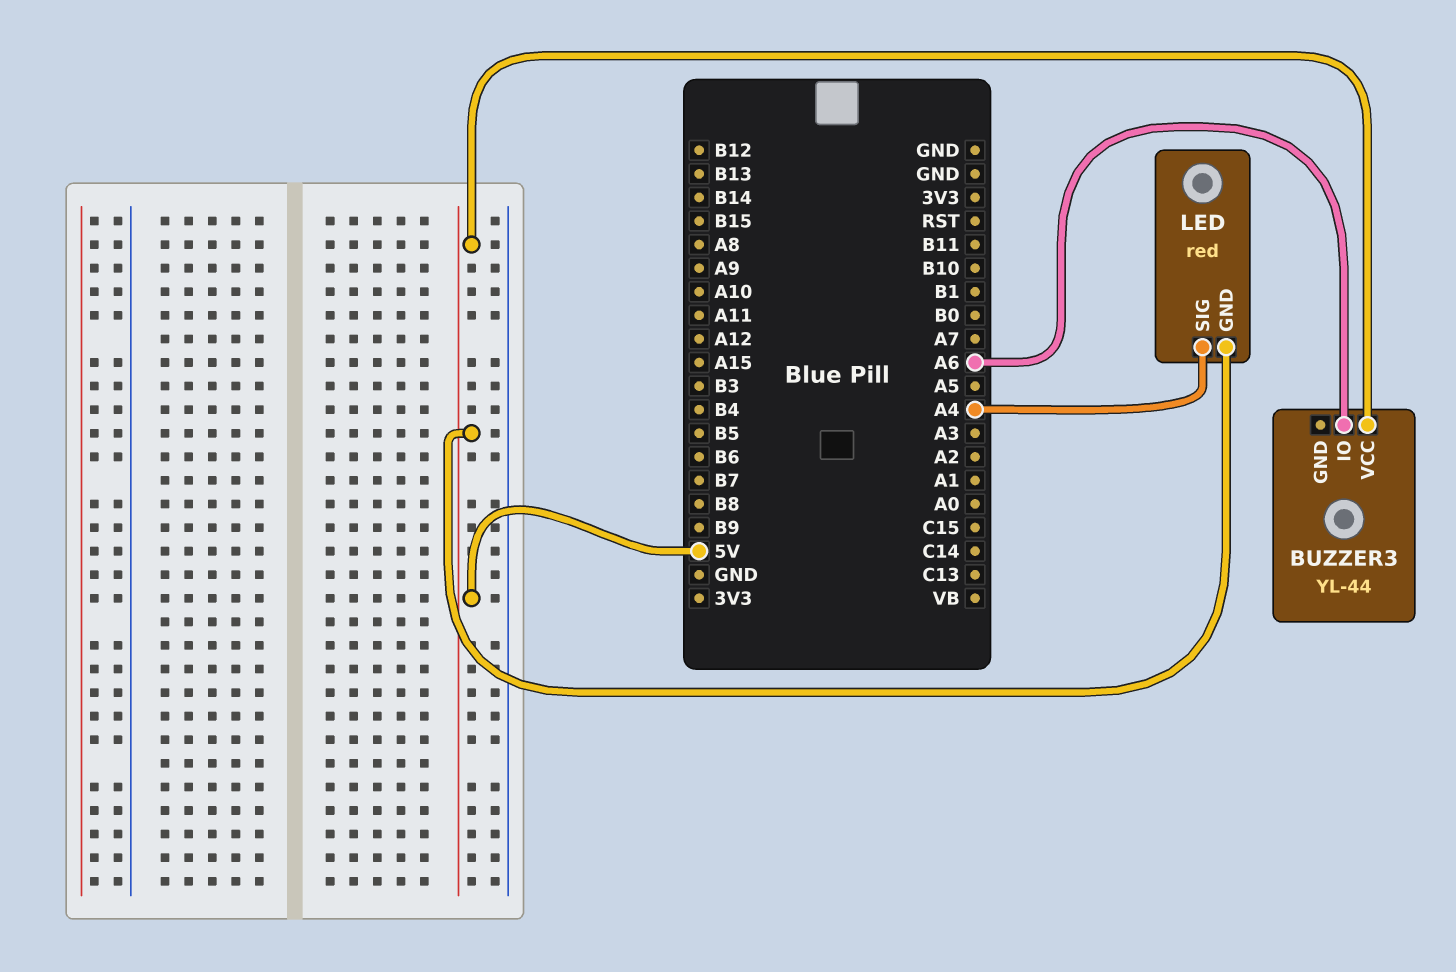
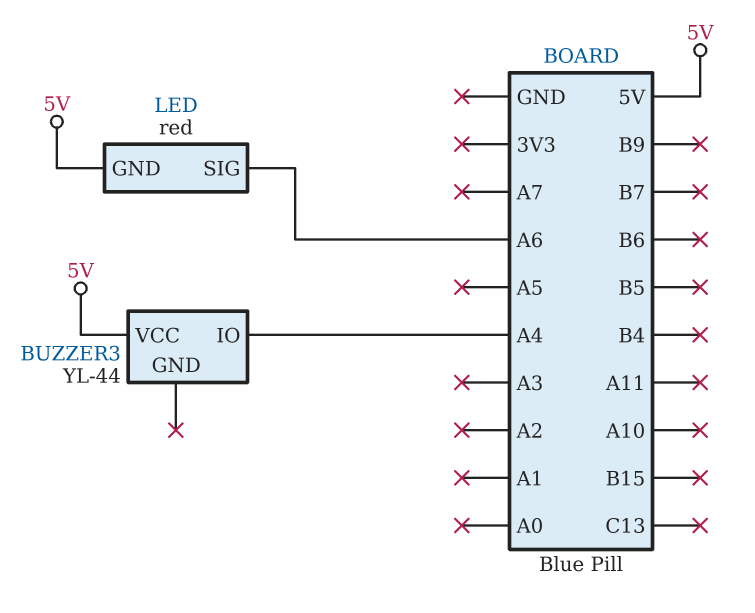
BUZZER3 pin IO: A6 -> A4
LED pin SIG: A4 -> A6

